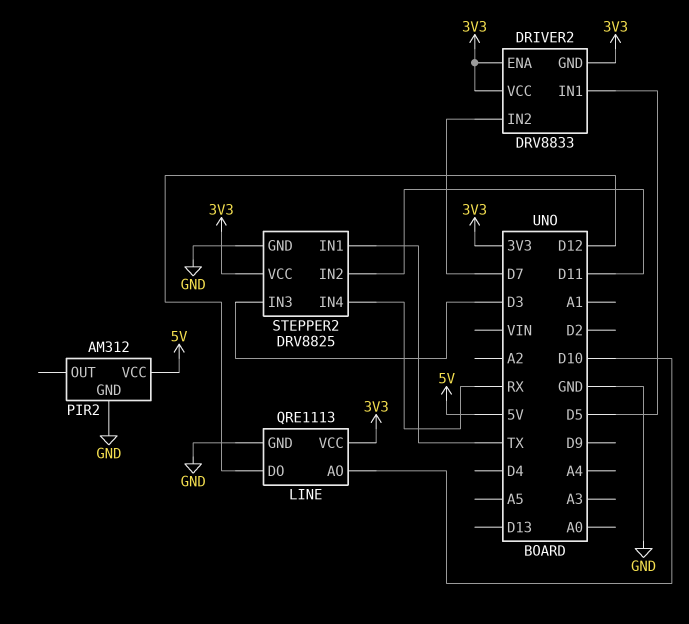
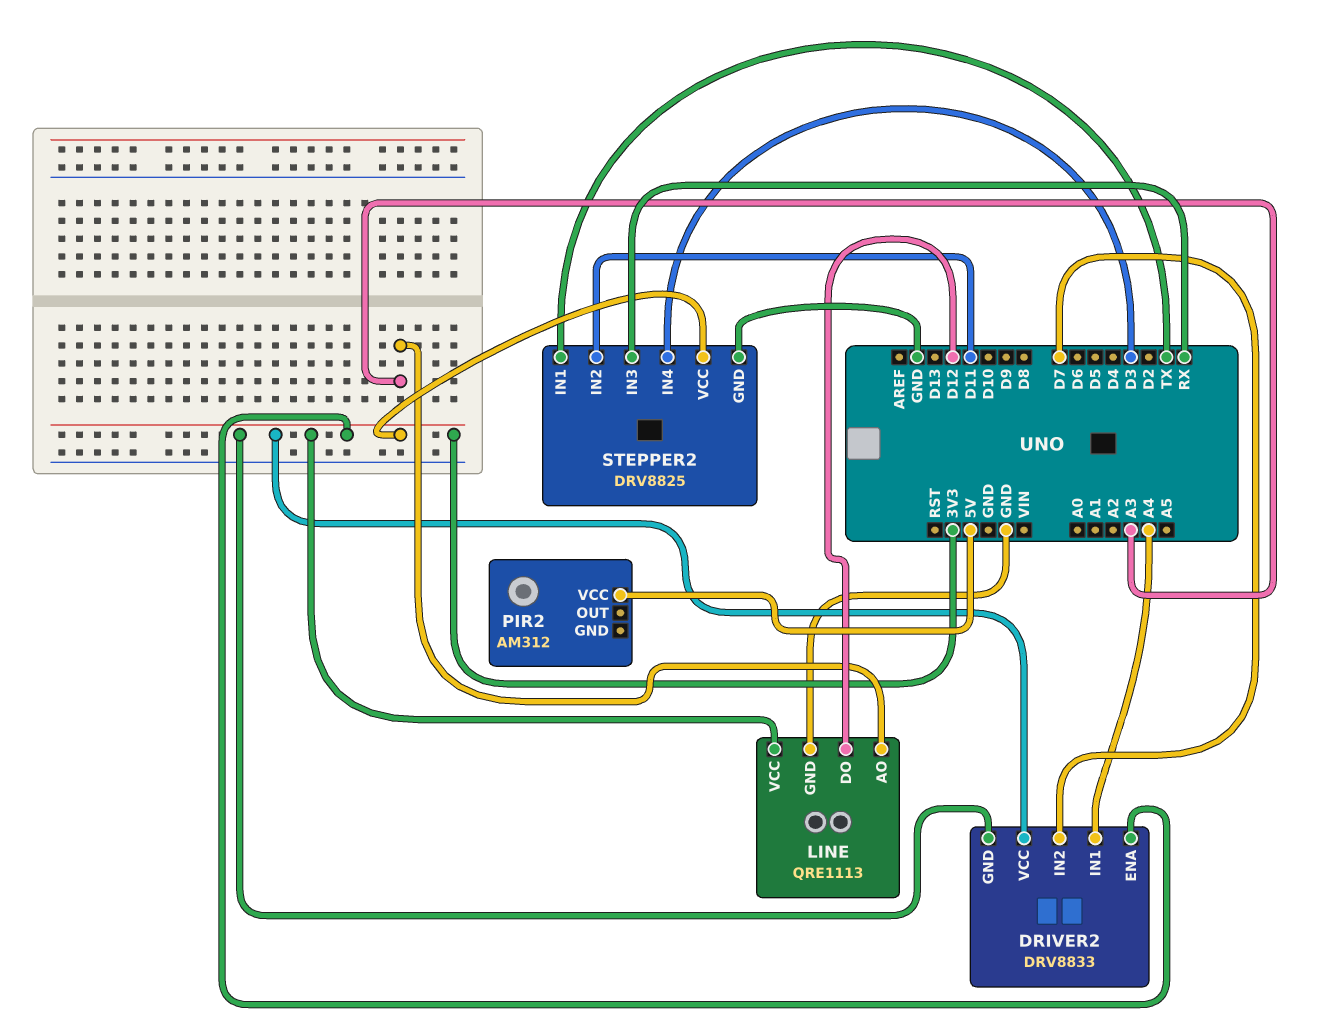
DRIVER2 pin IN1: D5 -> A4
LINE pin AO: D10 -> A3
PIR2 pin GND: GND -> none
STEPPER2 pin IN3: D3 -> RX
STEPPER2 pin IN4: RX -> D3

